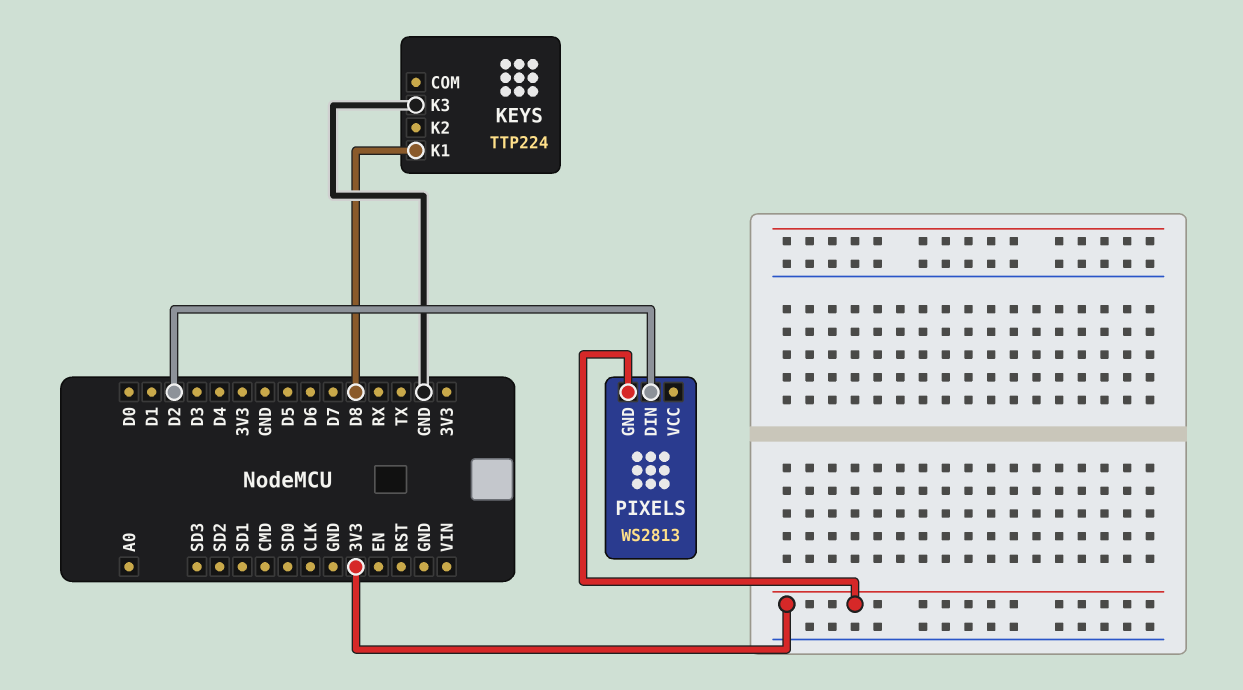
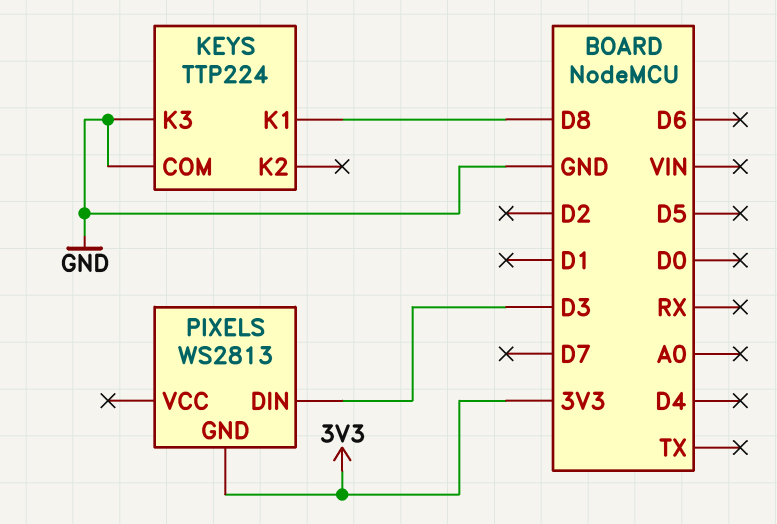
KEYS pin COM: none -> GND
PIXELS pin DIN: D2 -> D3

